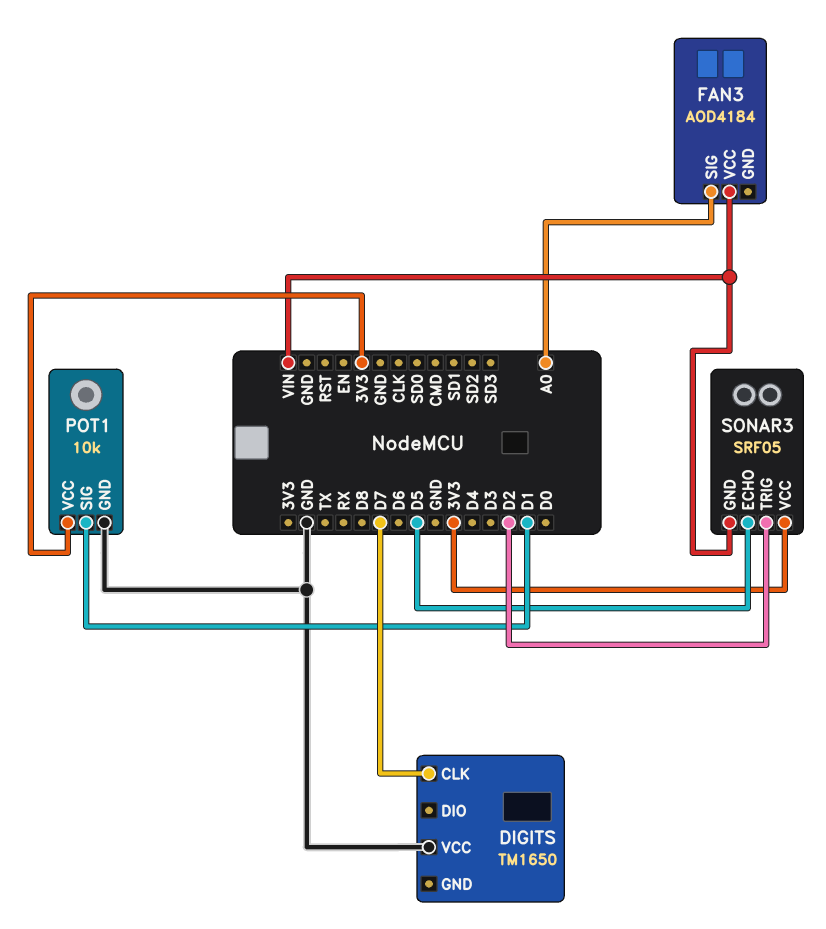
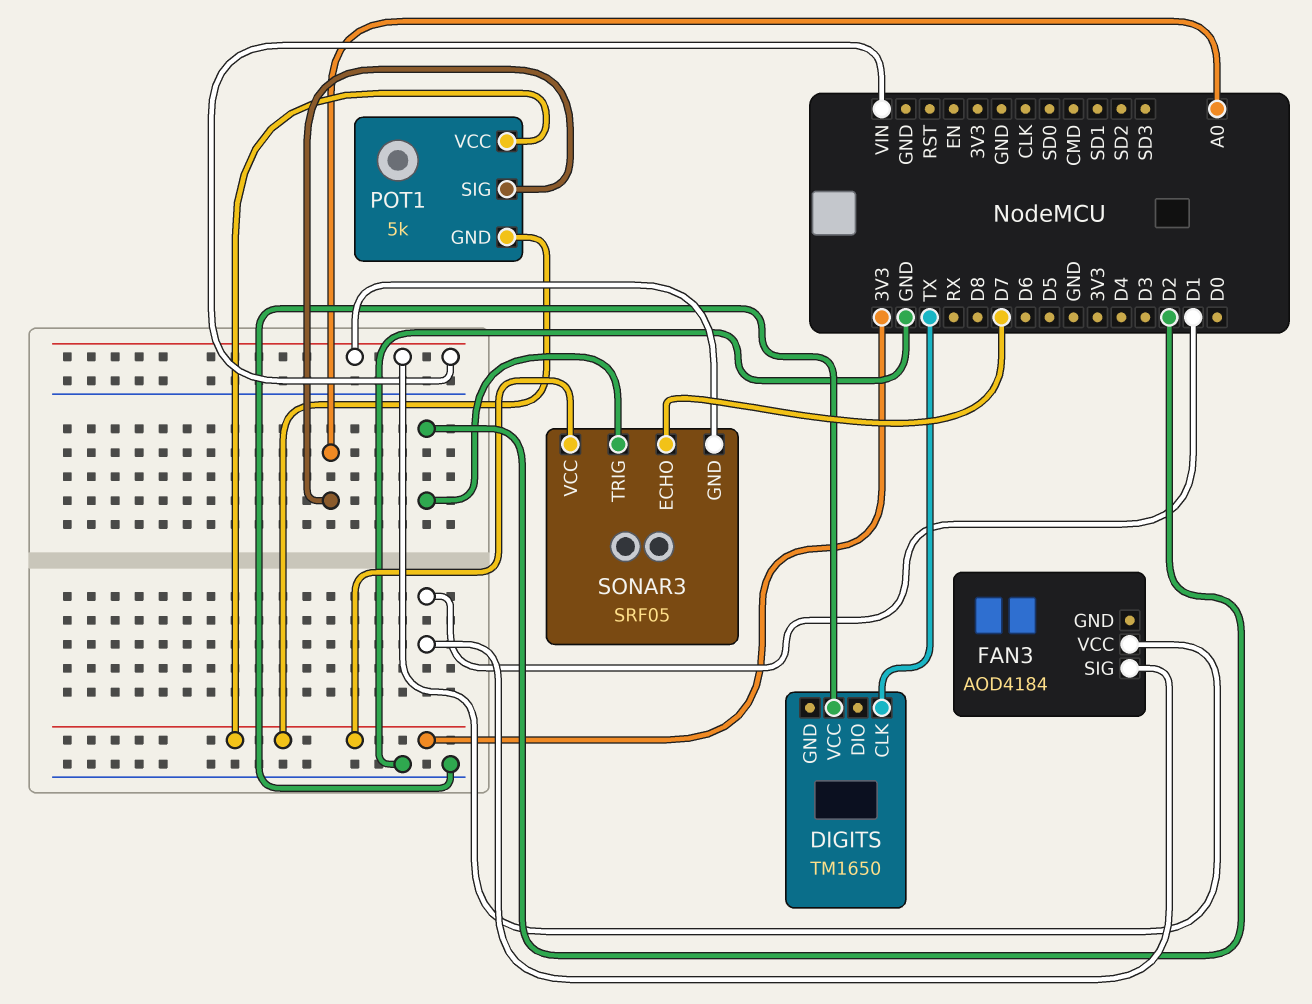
DIGITS pin CLK: D7 -> TX
FAN3 pin SIG: A0 -> D1
POT1: 10k -> 5k
POT1 pin GND: GND -> 3V3
POT1 pin SIG: D1 -> A0
SONAR3 pin ECHO: D5 -> D7

